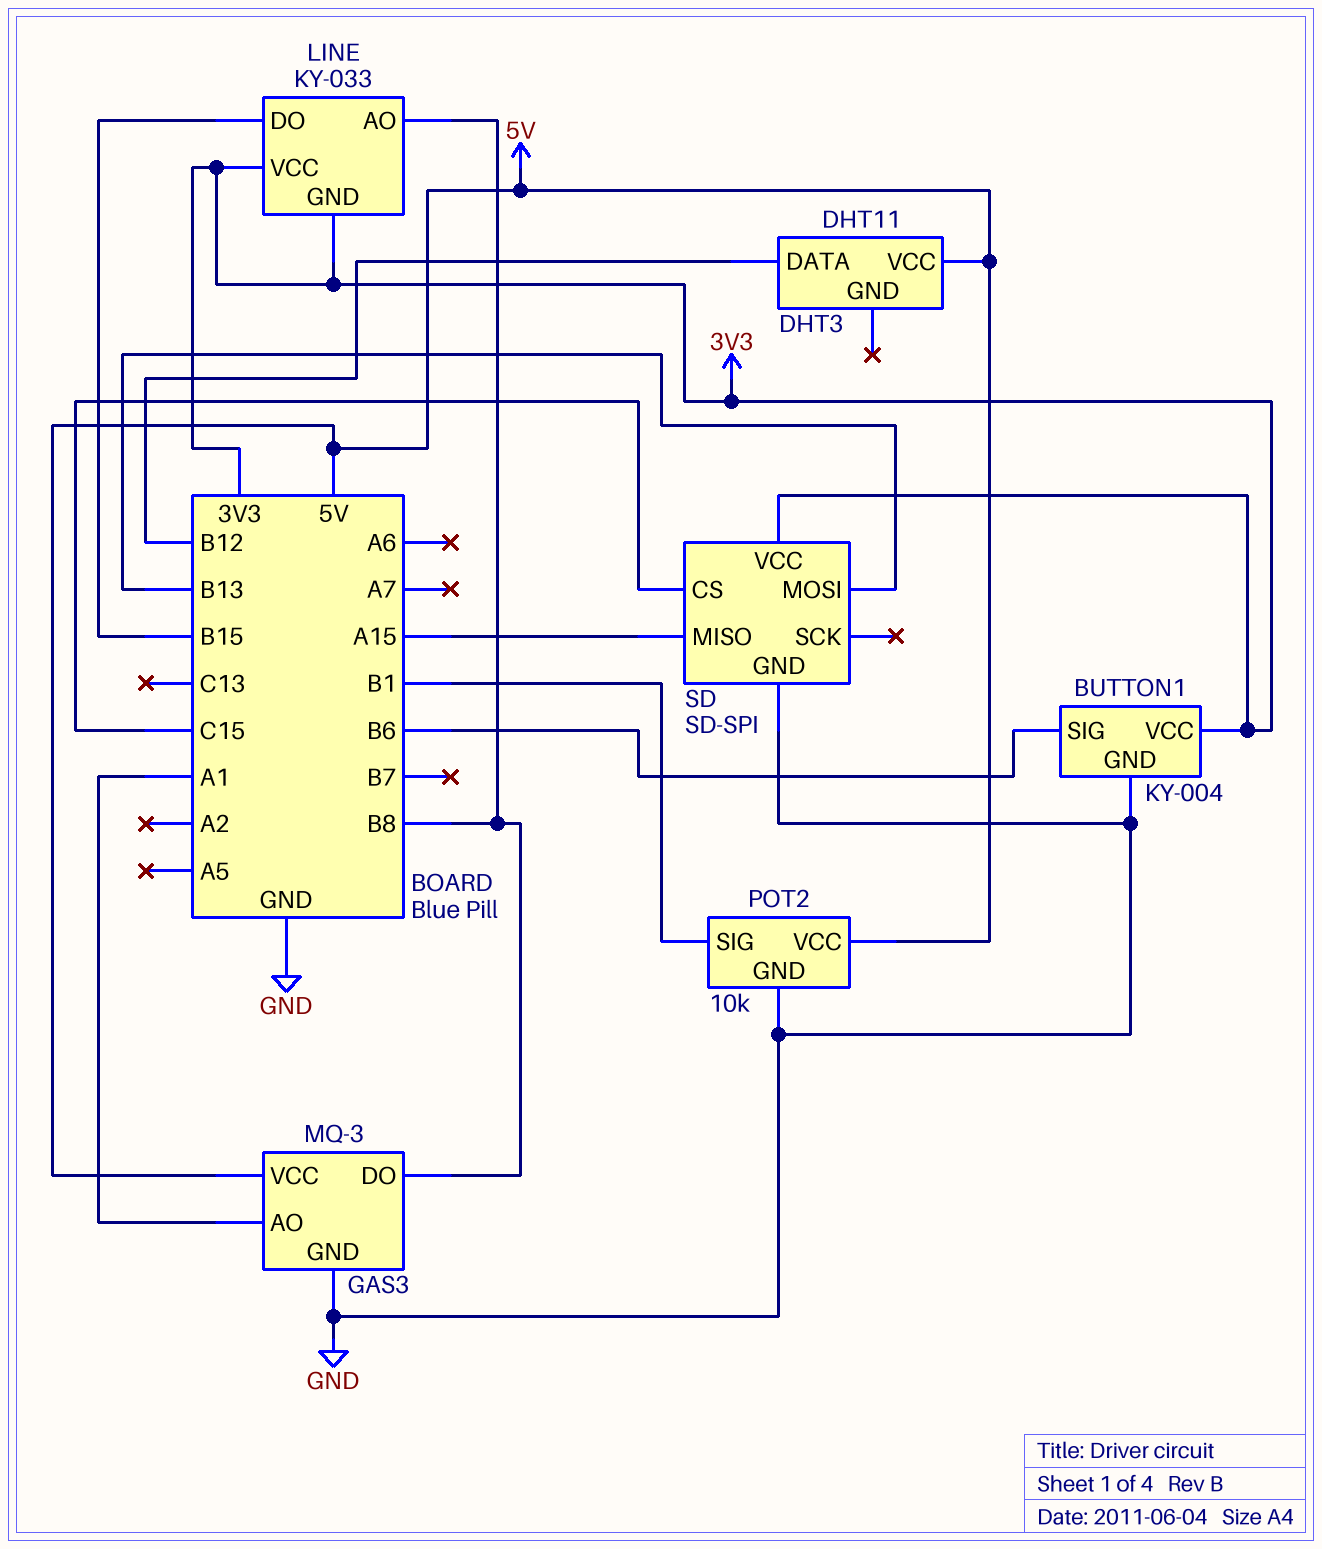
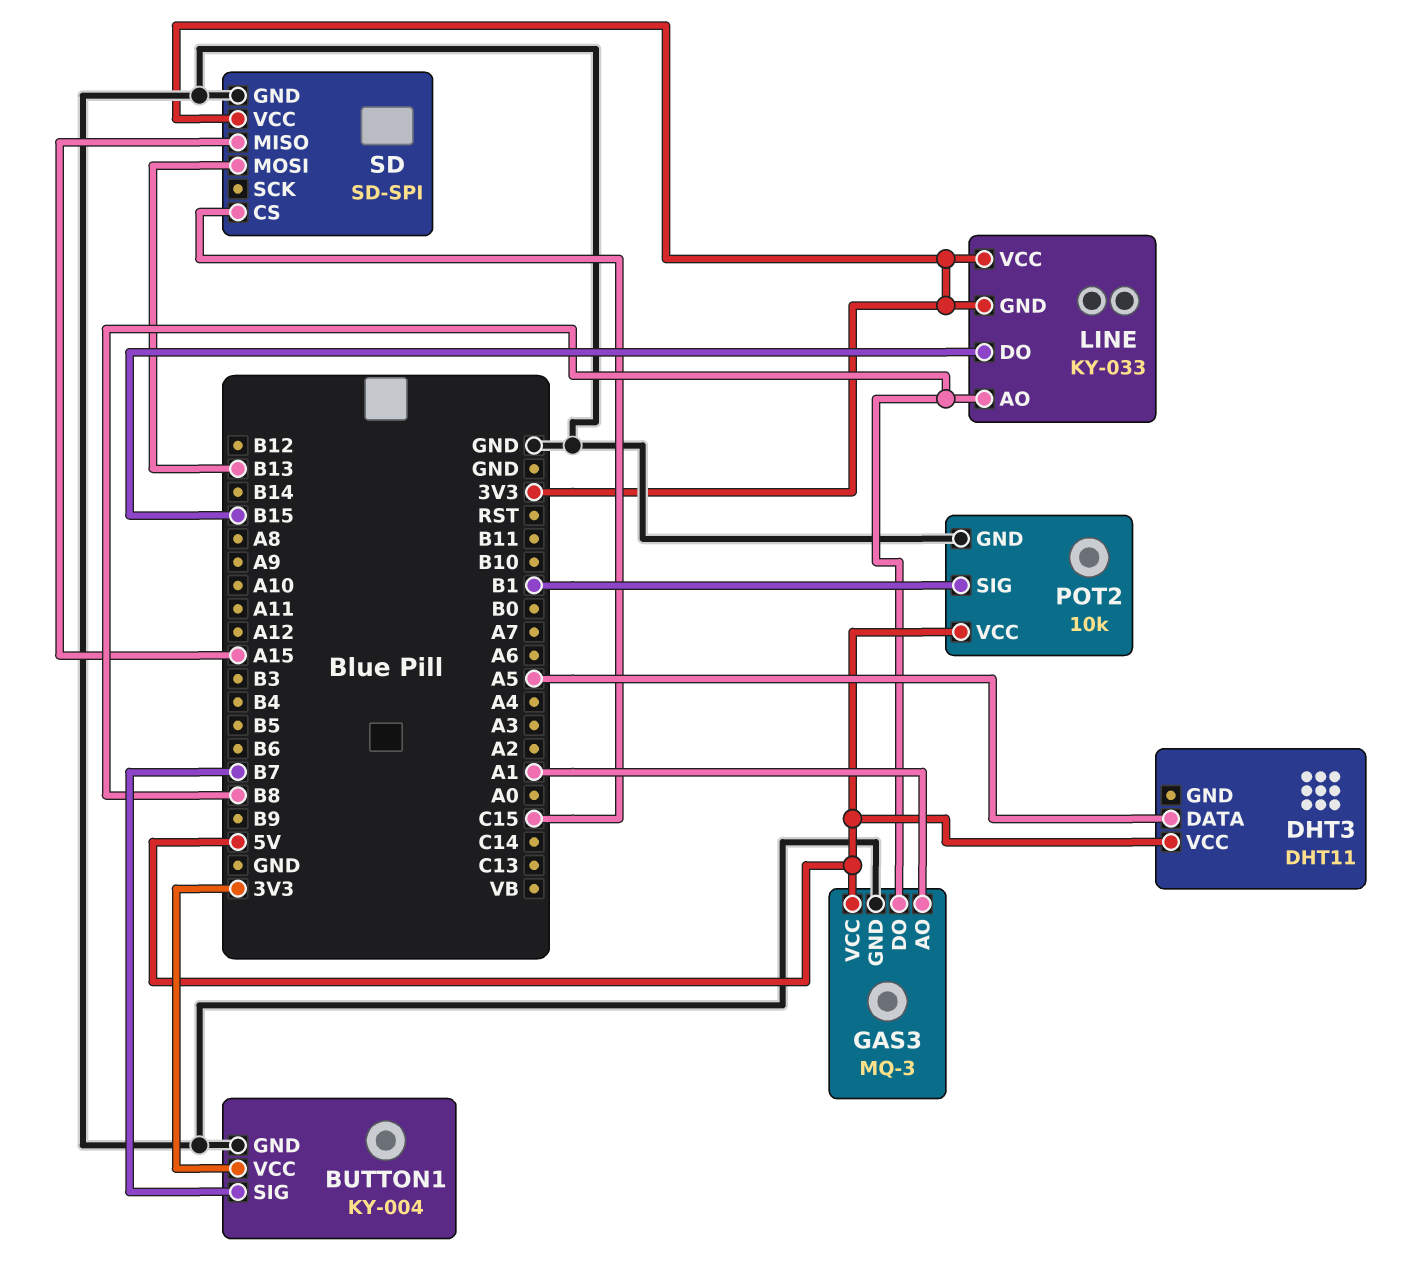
BUTTON1 pin SIG: B6 -> B7
DHT3 pin DATA: B12 -> A5

